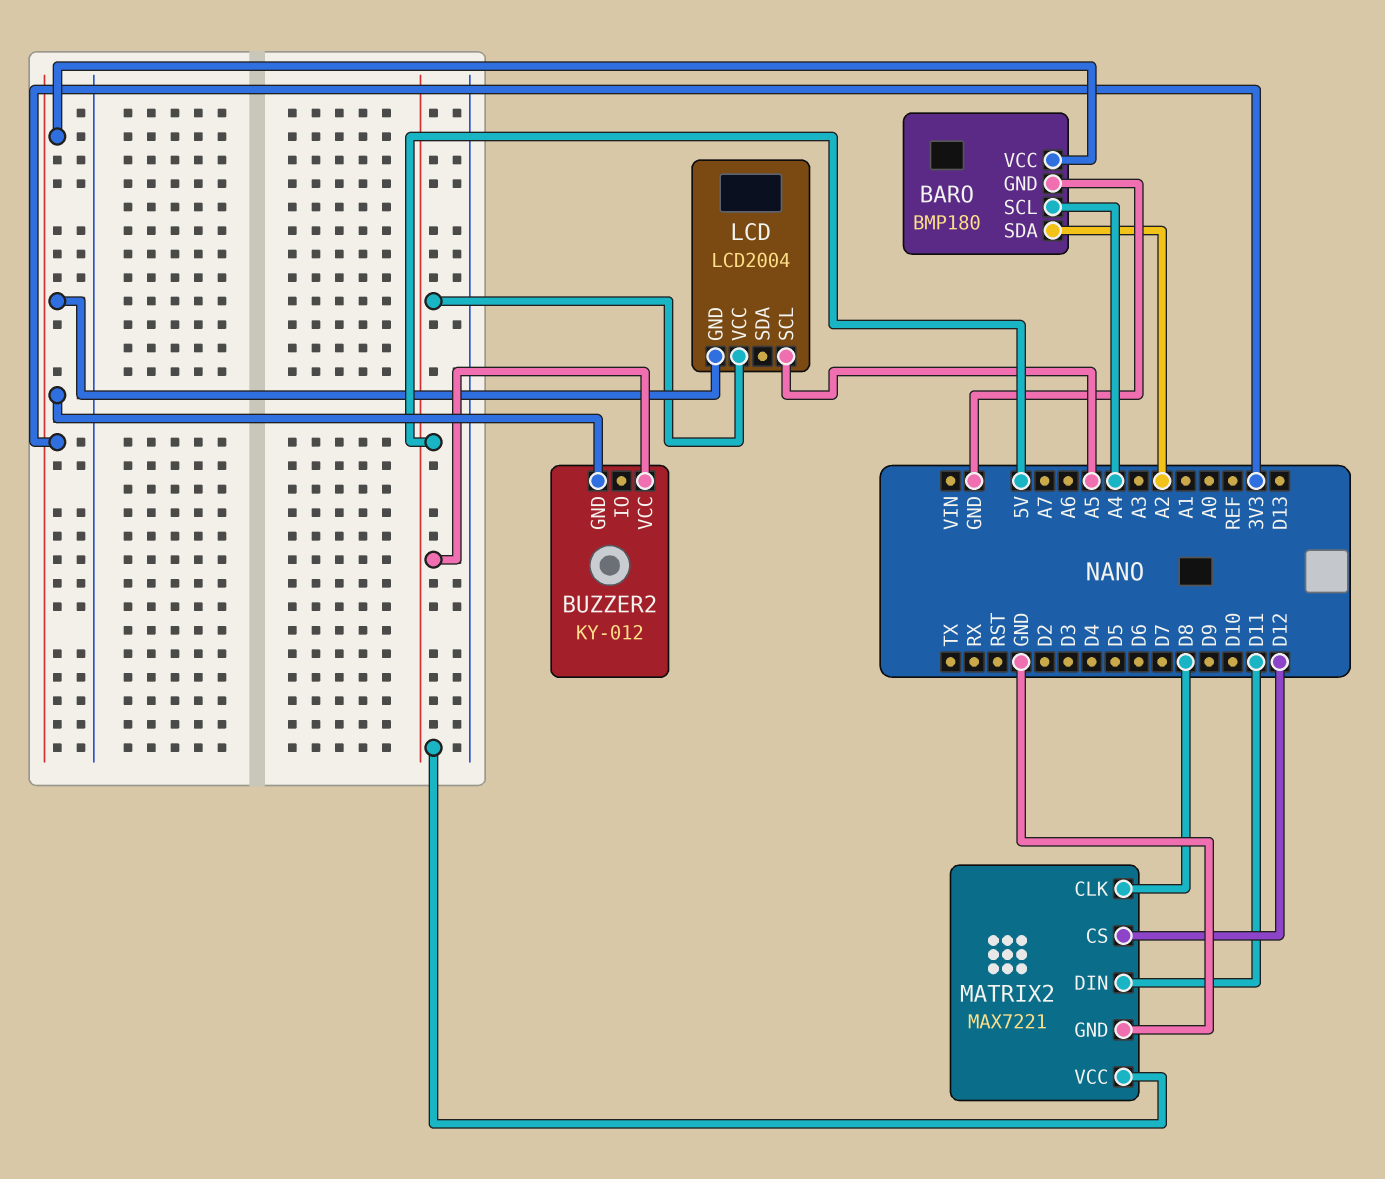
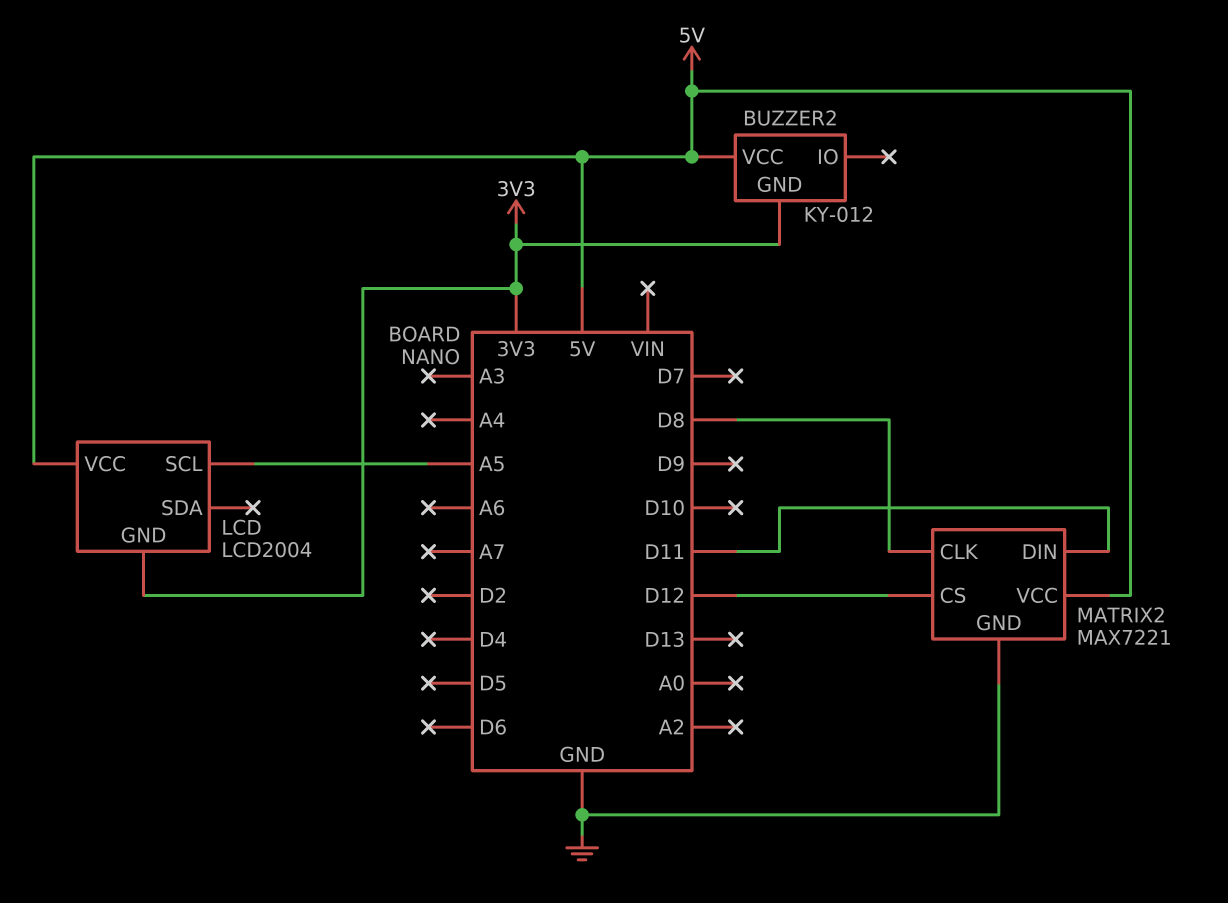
BARO: BMP180 -> none
BARO pin GND: GND -> none
BARO pin SCL: A4 -> none
BARO pin SDA: A2 -> none
BARO pin VCC: 3V3 -> none

